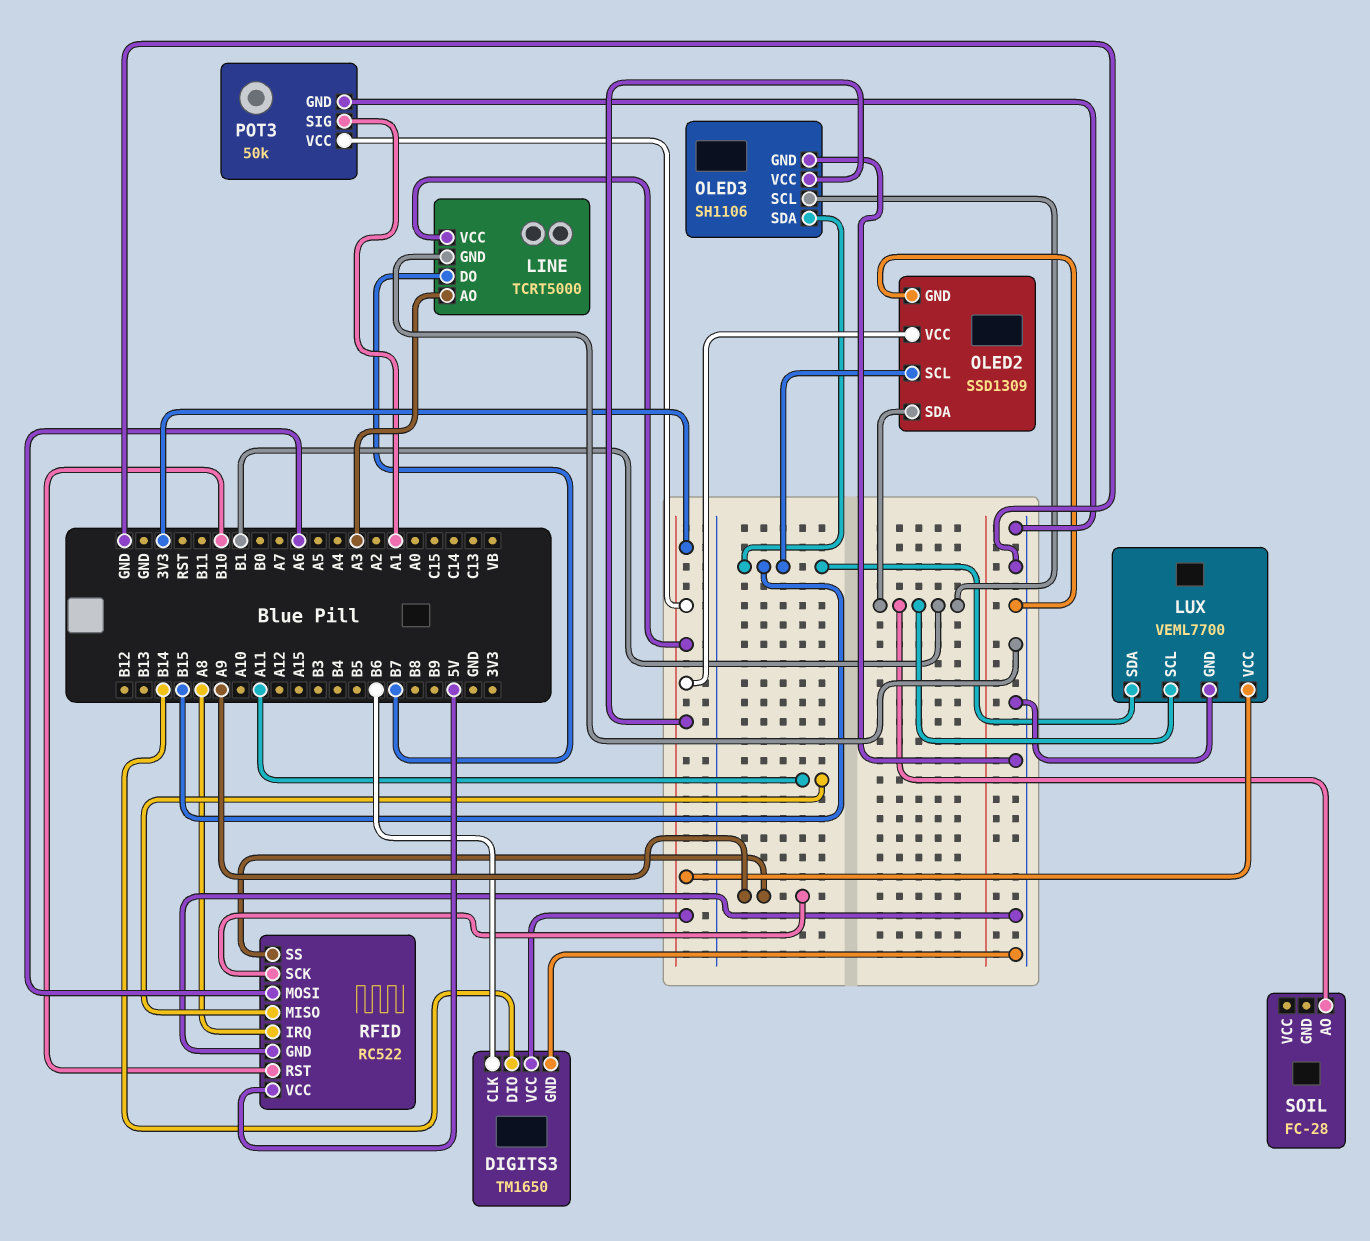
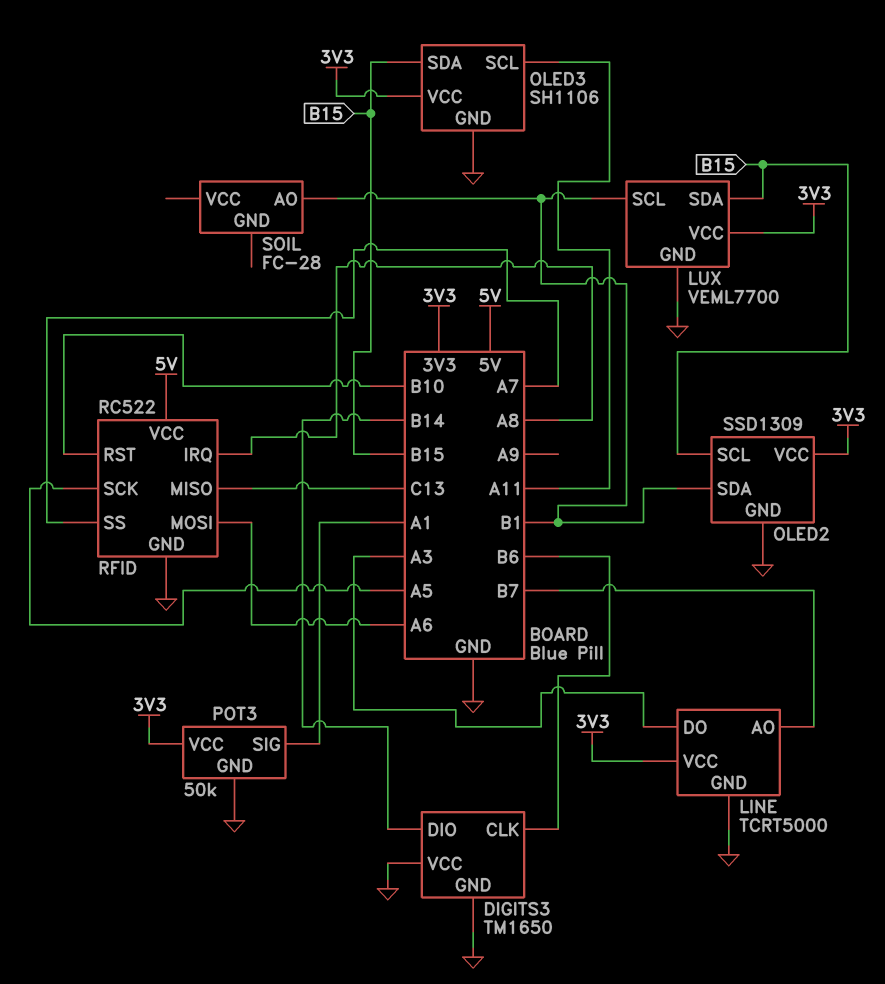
DIGITS3 pin VCC: 3V3 -> GND
LINE pin AO: A3 -> B7
LINE pin DO: B7 -> A3
OLED3 pin SCL: B1 -> A11
RFID pin MISO: A11 -> C13
RFID pin SCK: A9 -> A5
RFID pin SS: A9 -> A7

